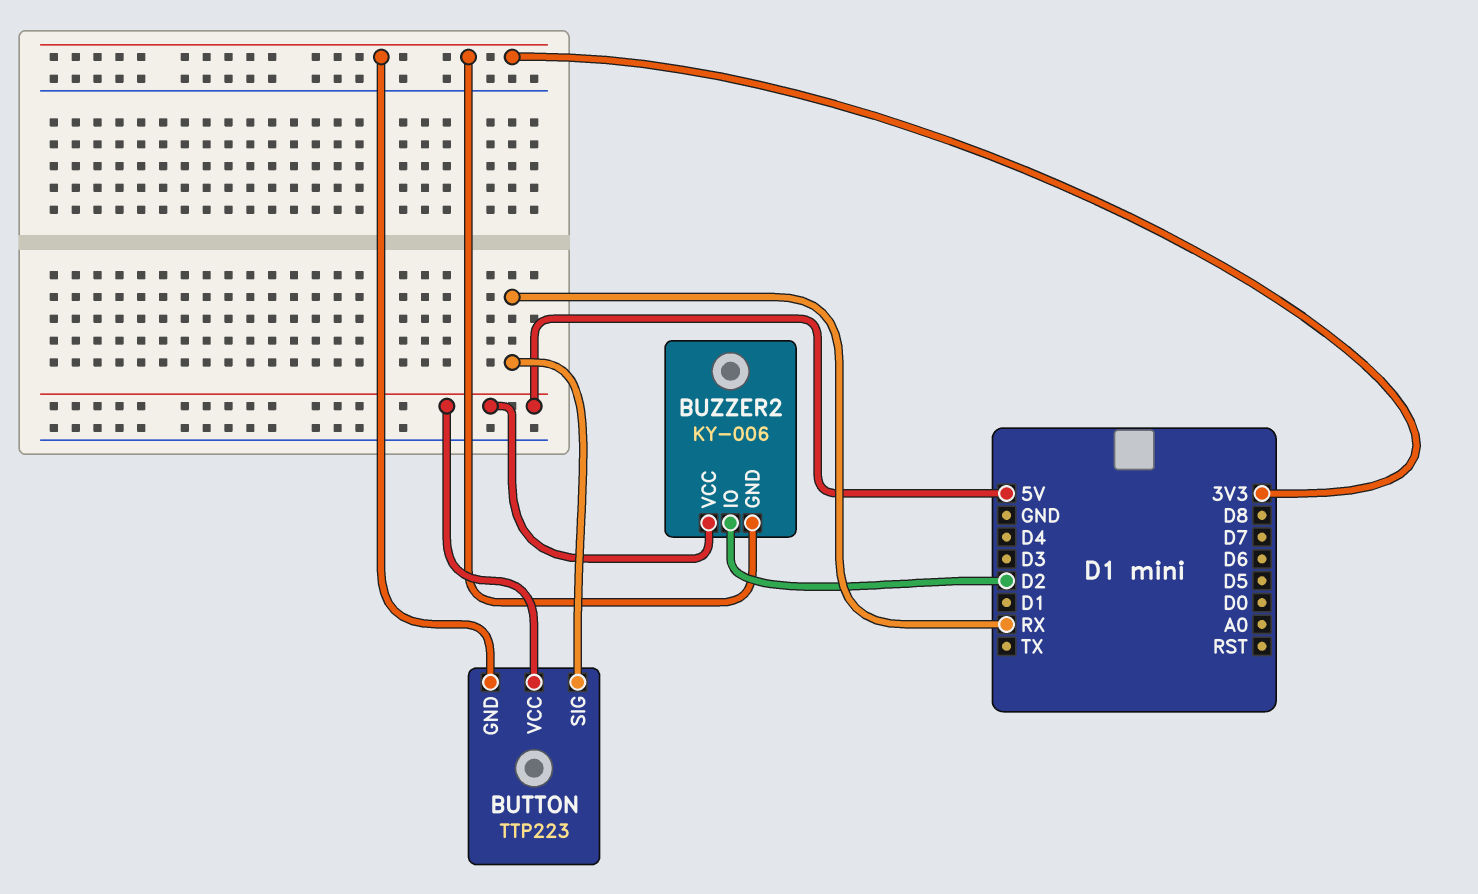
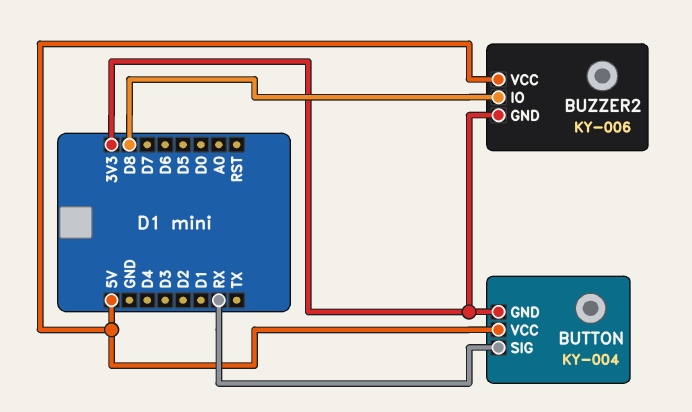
BUTTON: TTP223 -> KY-004
BUZZER2 pin IO: D2 -> D8

